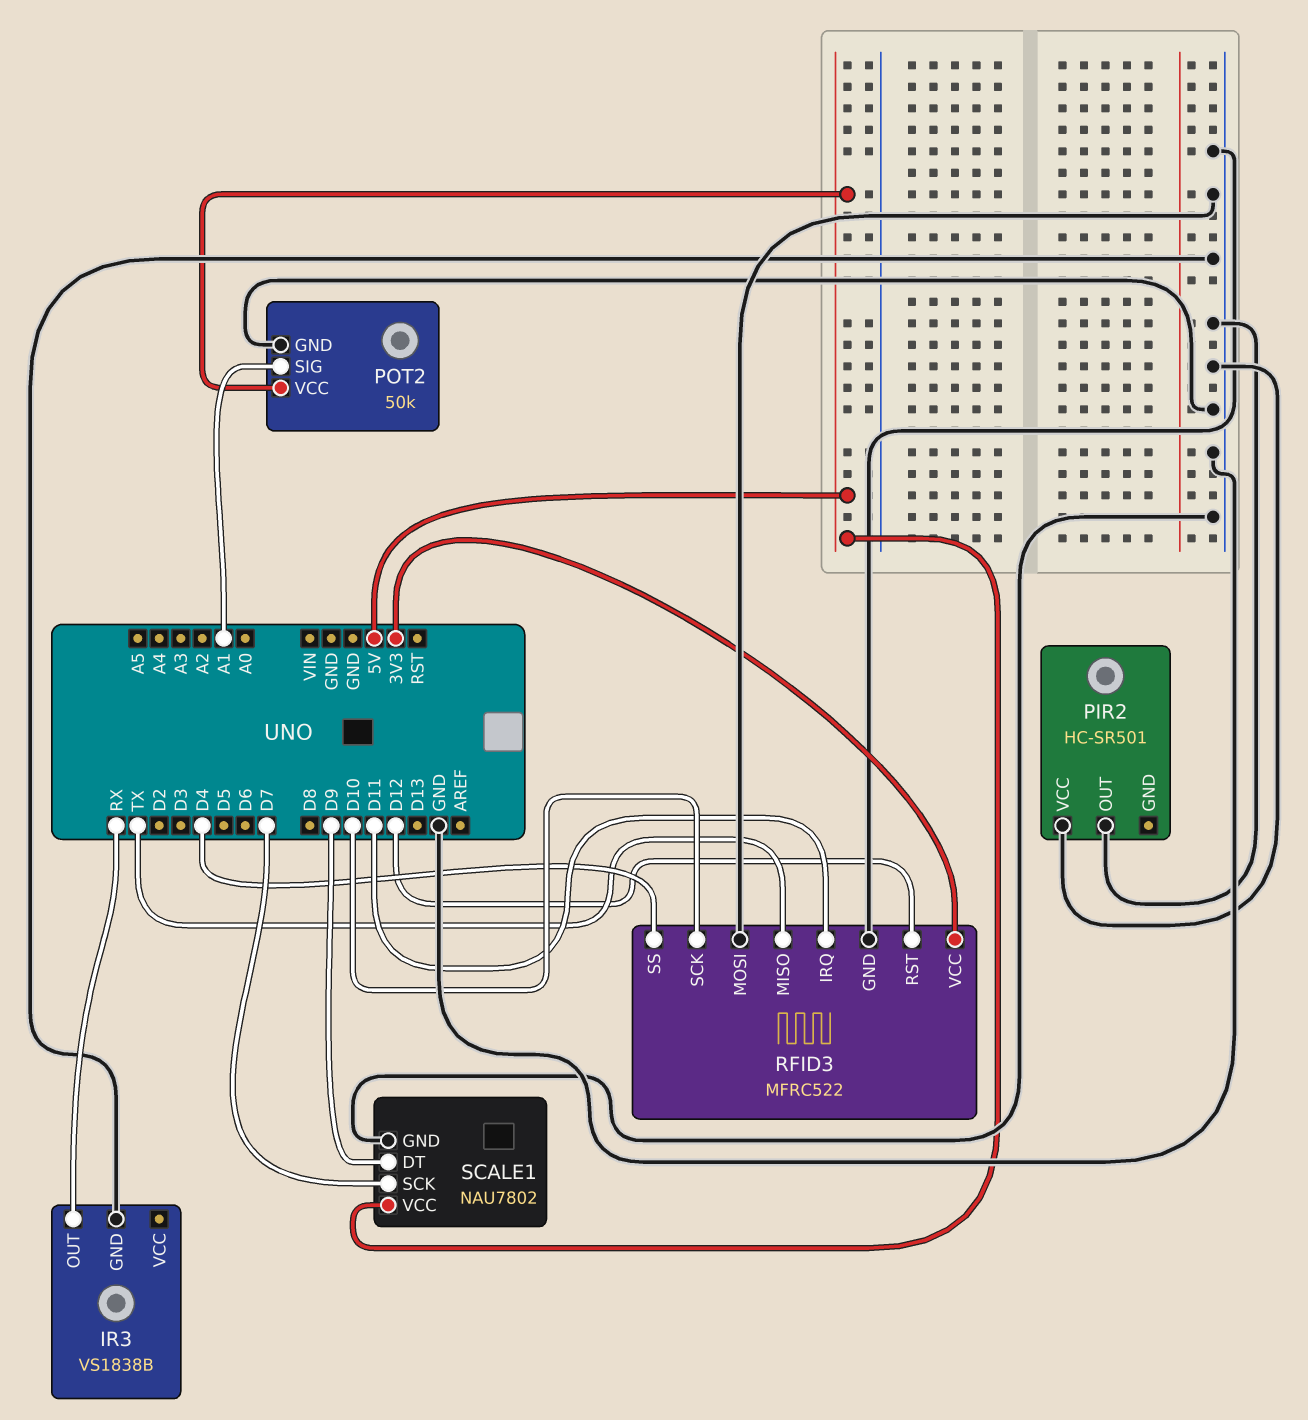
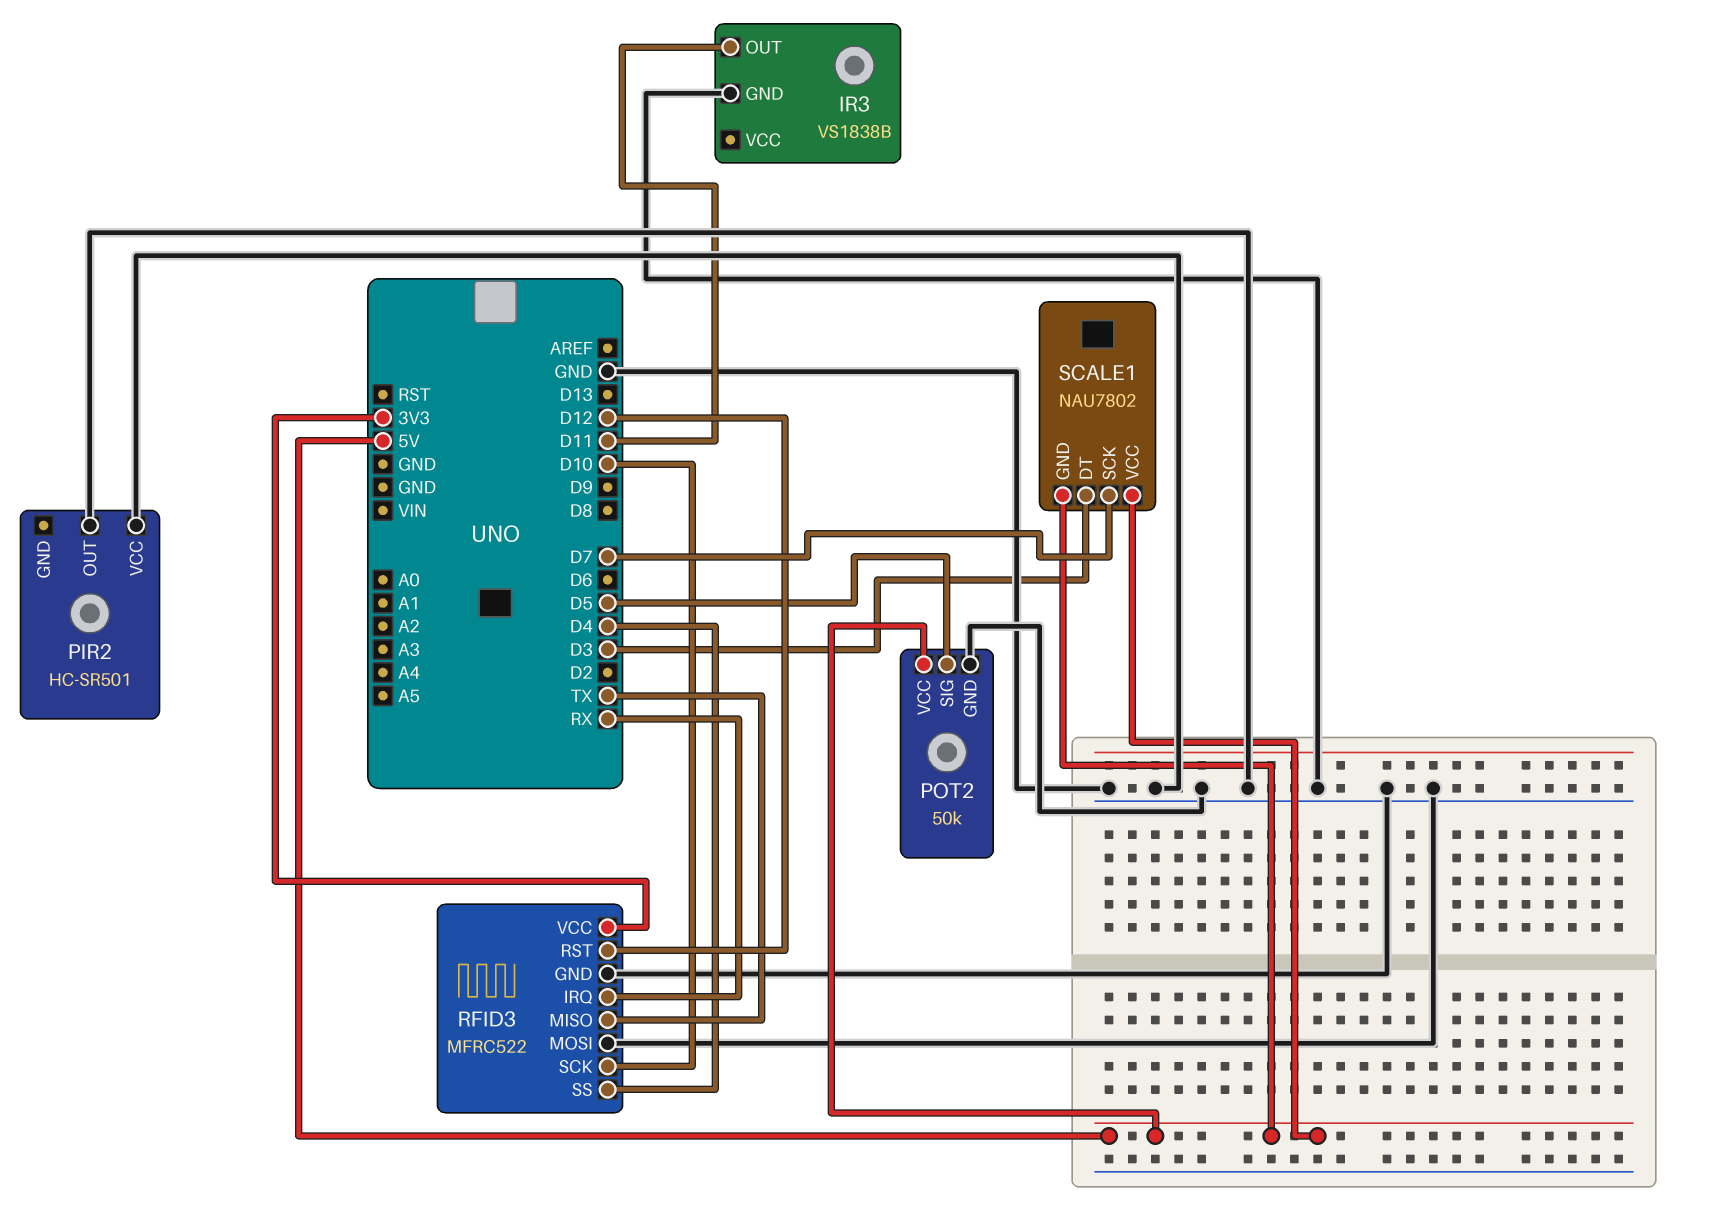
IR3 pin OUT: RX -> D11
POT2 pin SIG: A1 -> D5
RFID3 pin IRQ: D11 -> RX
SCALE1 pin DT: D9 -> D3
SCALE1 pin GND: GND -> 5V

